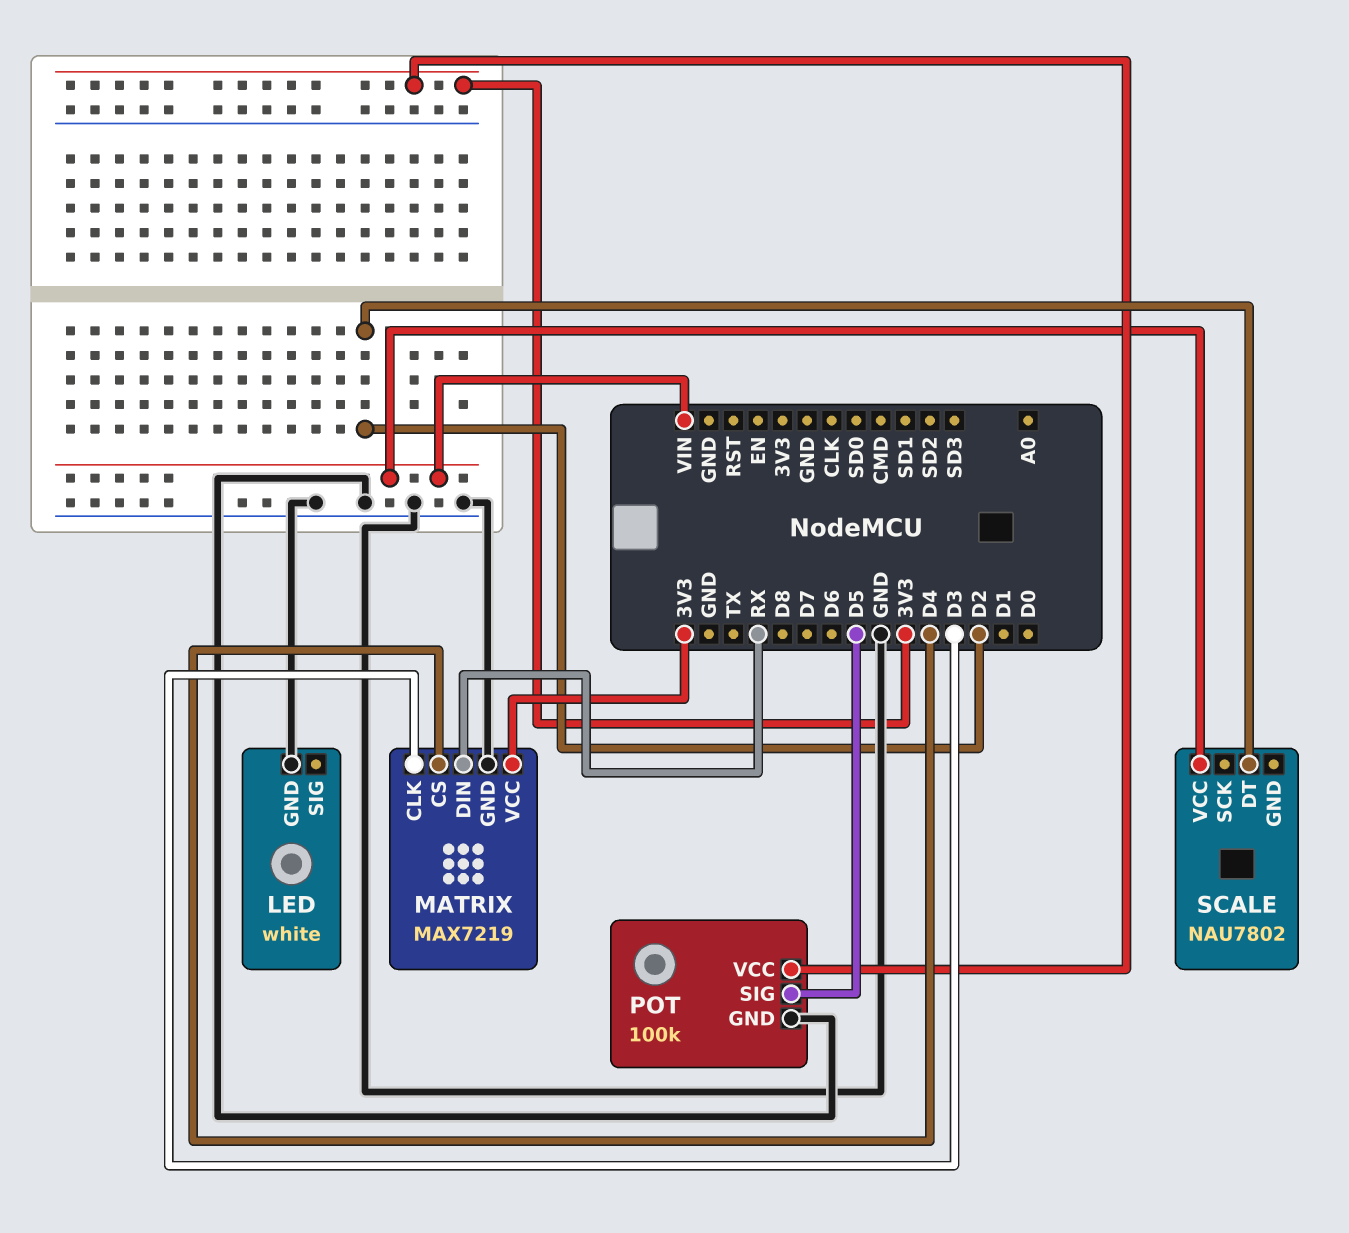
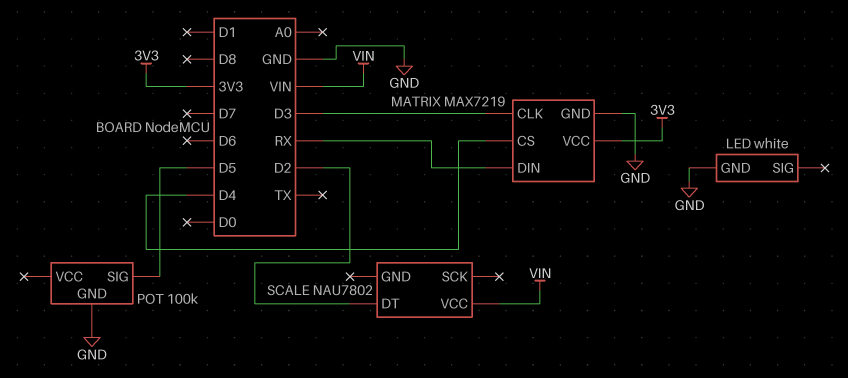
POT pin VCC: 3V3 -> none

